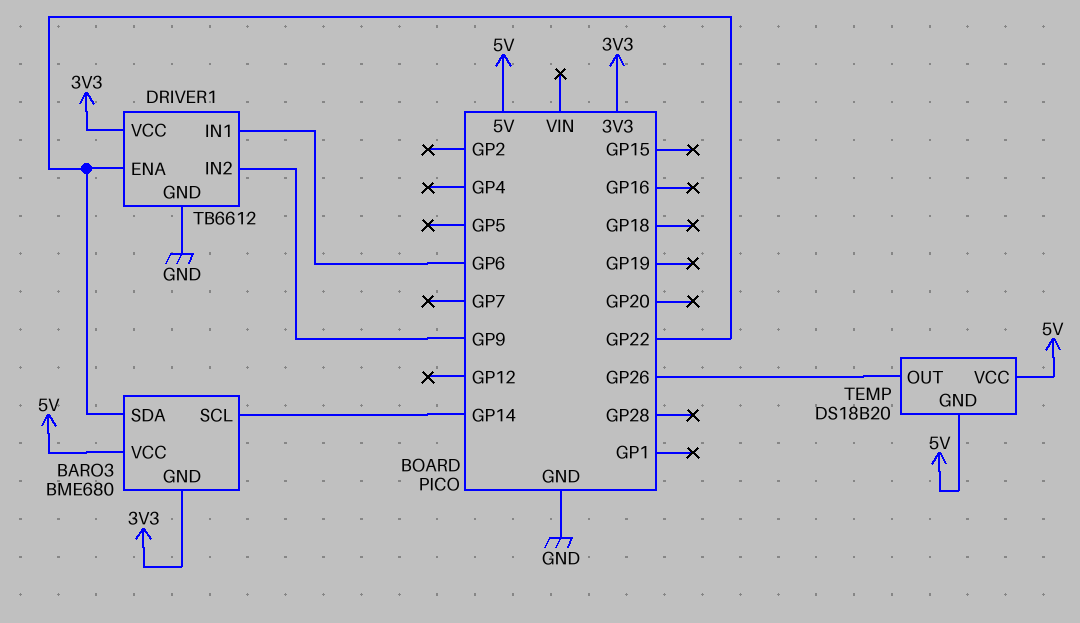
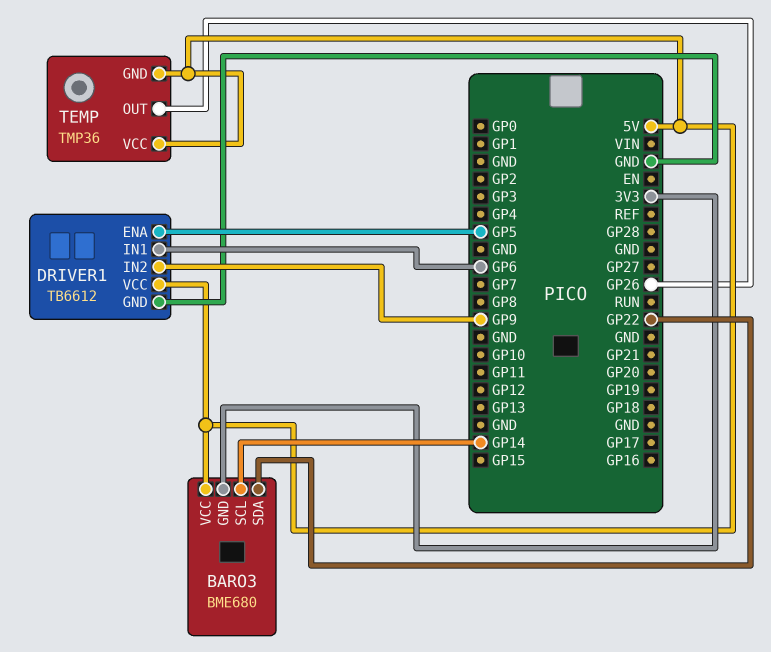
DRIVER1 pin ENA: GP22 -> GP5
DRIVER1 pin VCC: 3V3 -> 5V
TEMP: DS18B20 -> TMP36

